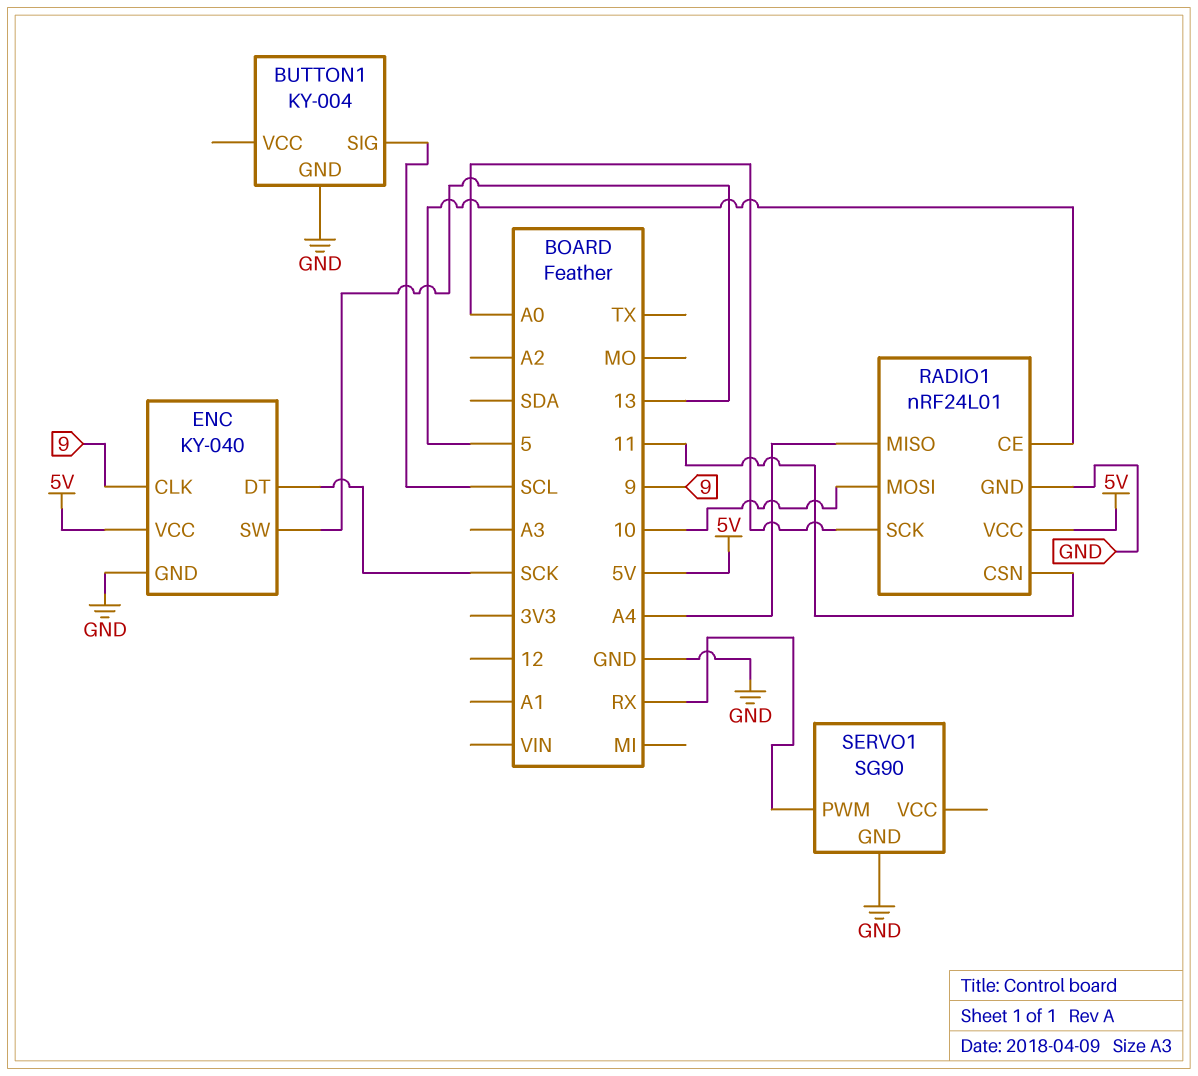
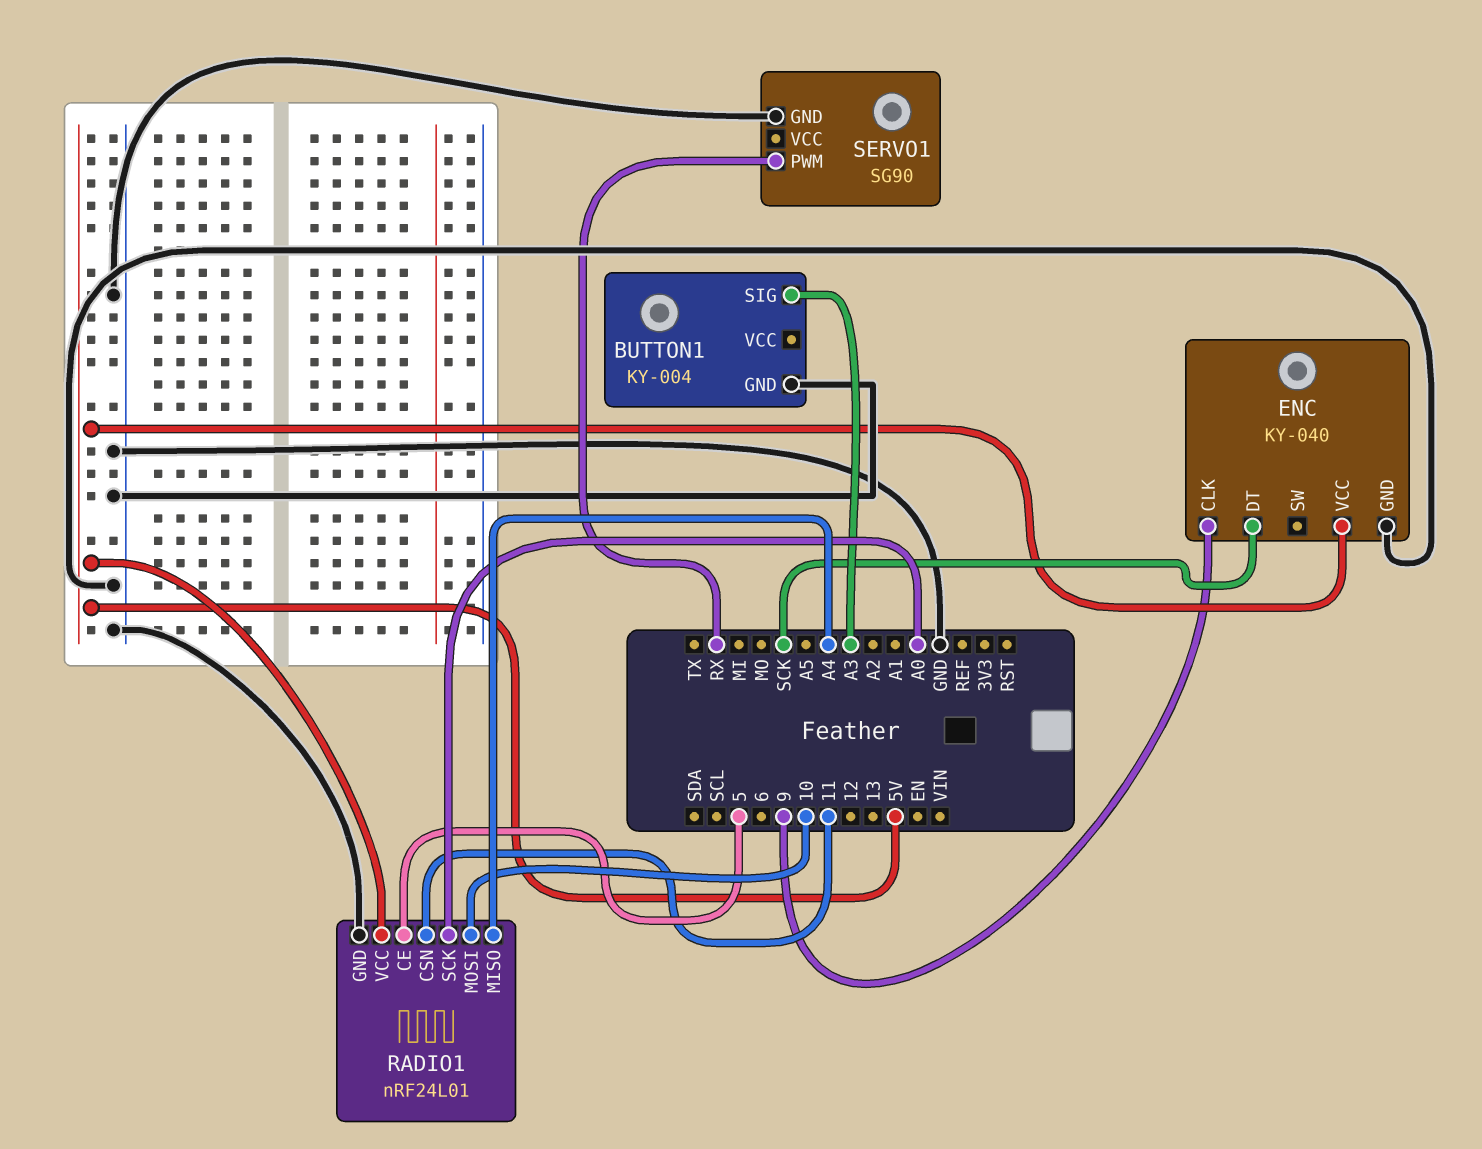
BUTTON1 pin SIG: SCL -> A3
ENC pin SW: 13 -> none

